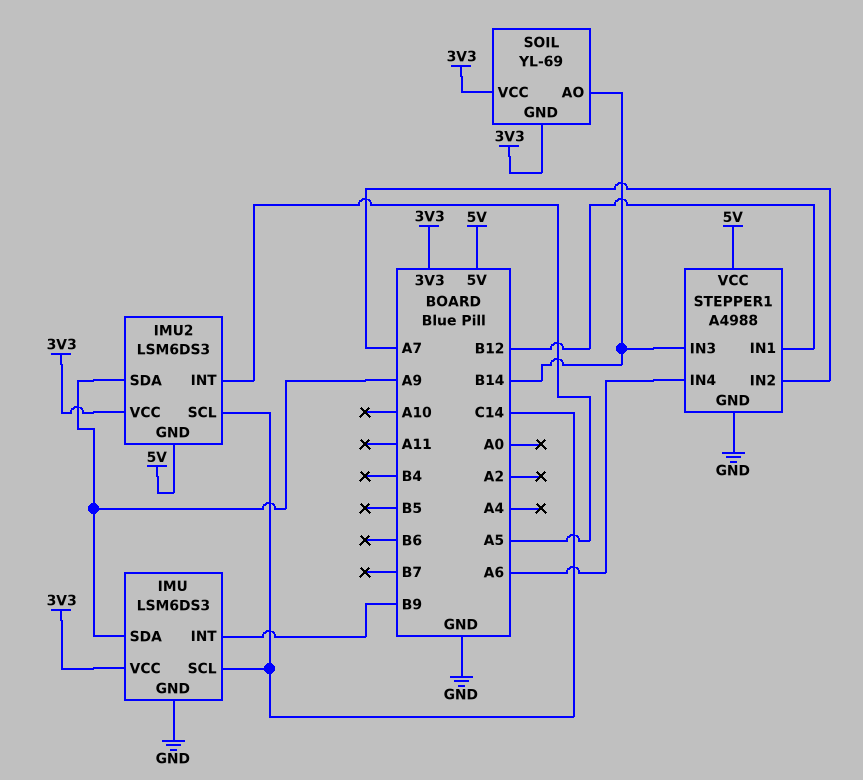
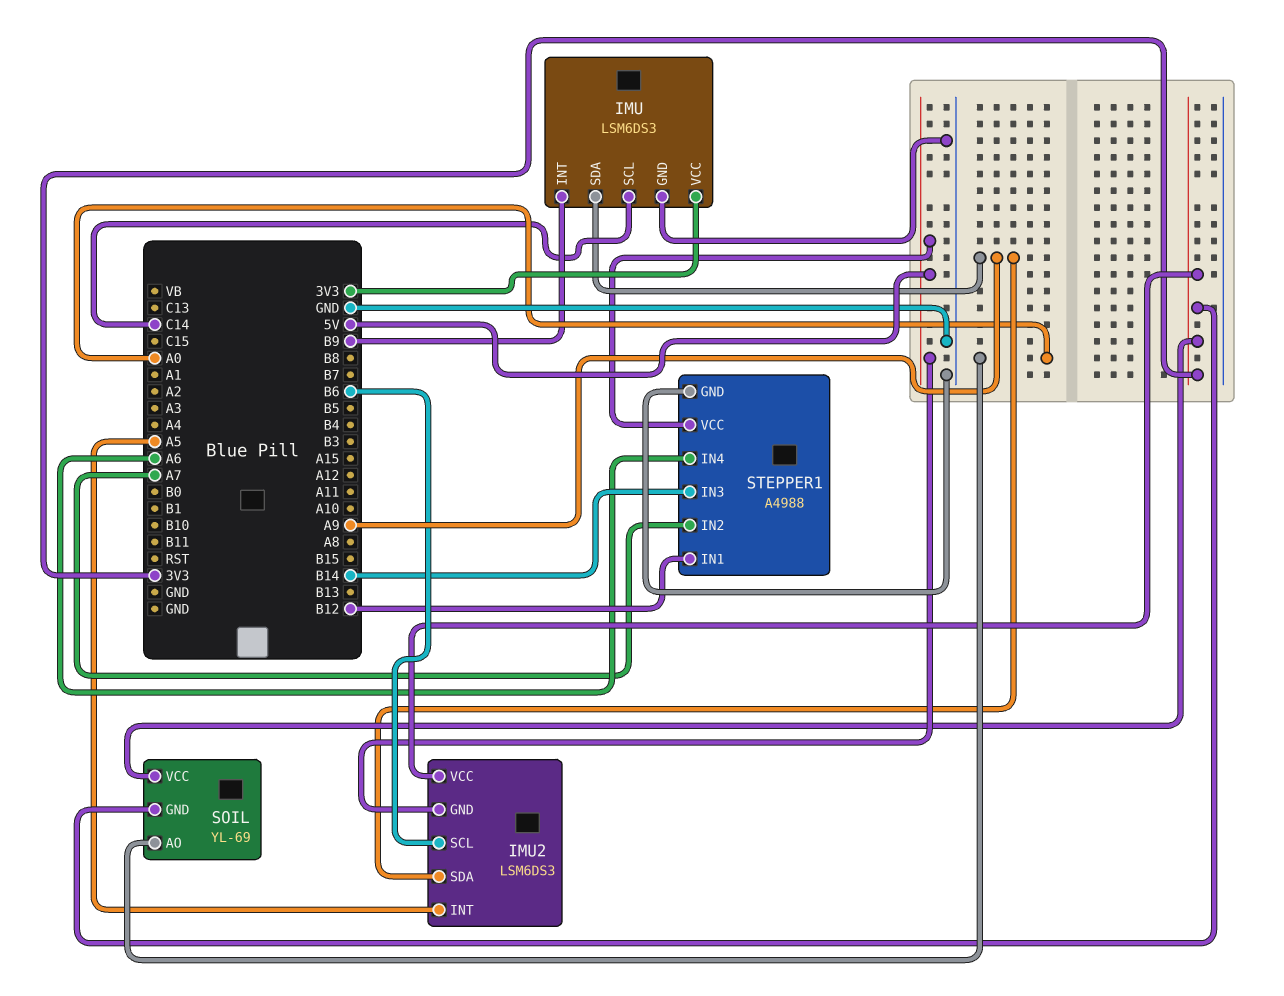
IMU2 pin SCL: C14 -> B6
SOIL pin AO: B14 -> A0

